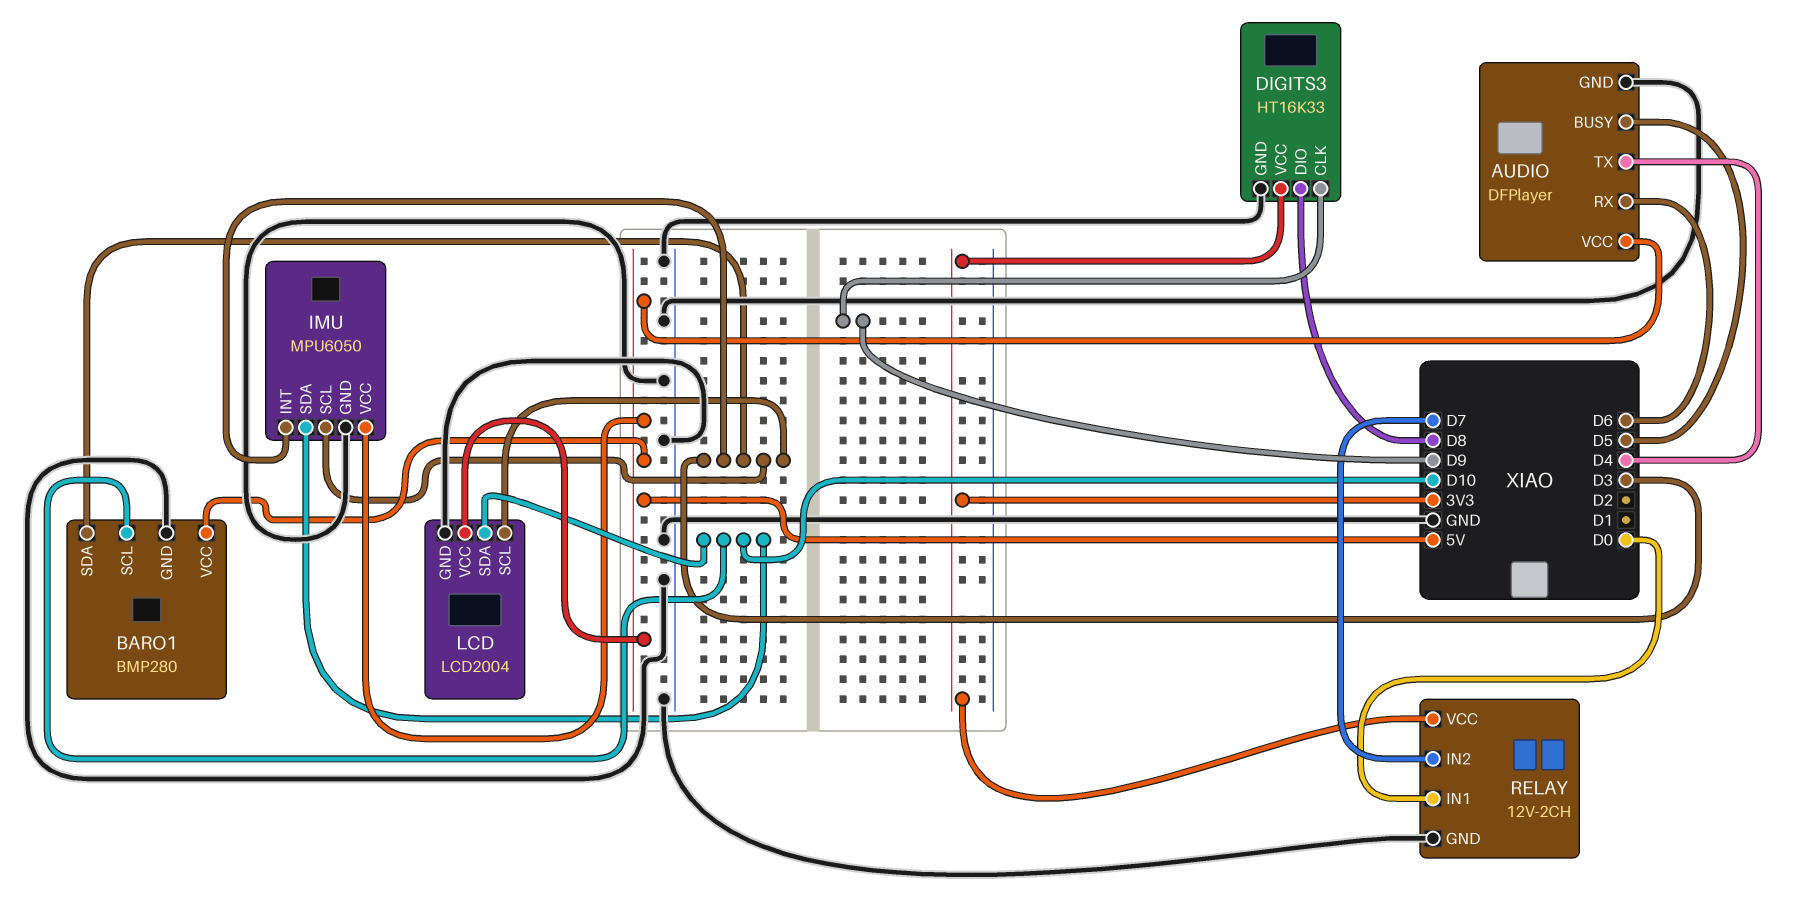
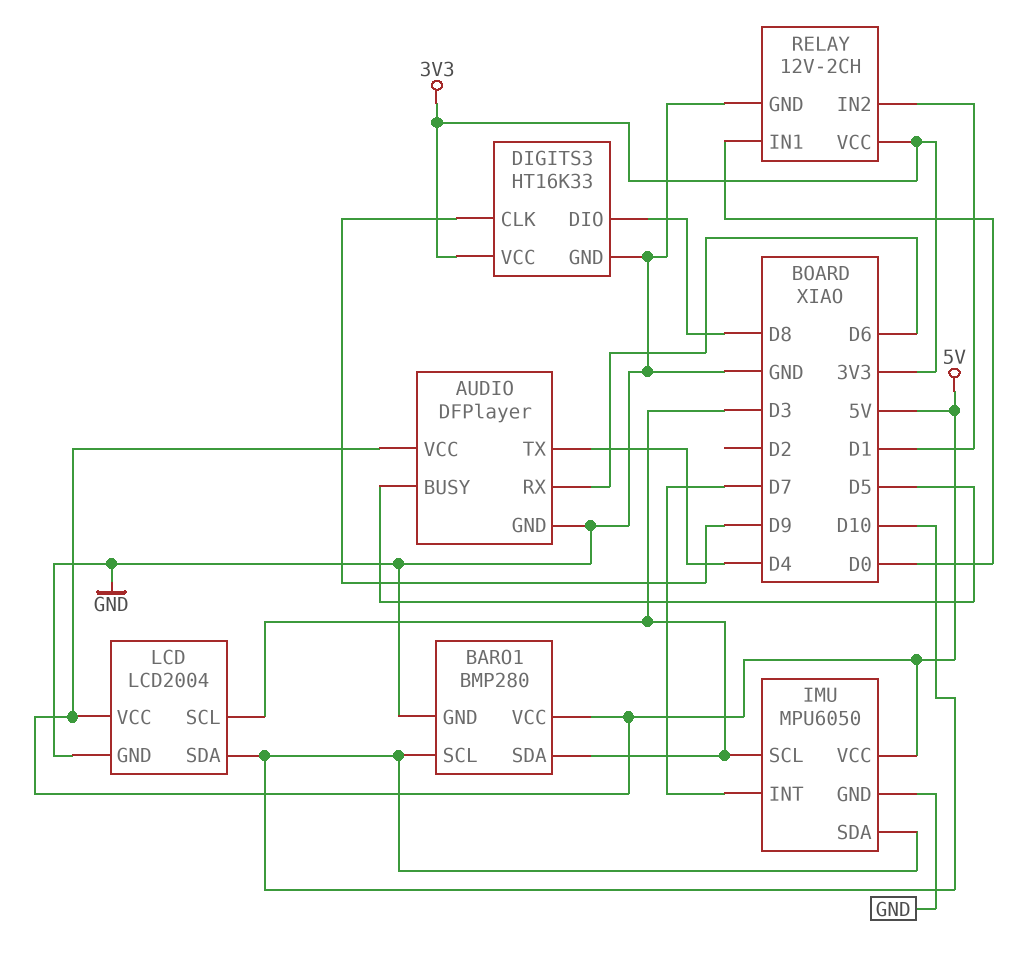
IMU pin INT: D3 -> D7
RELAY pin IN2: D7 -> D1

